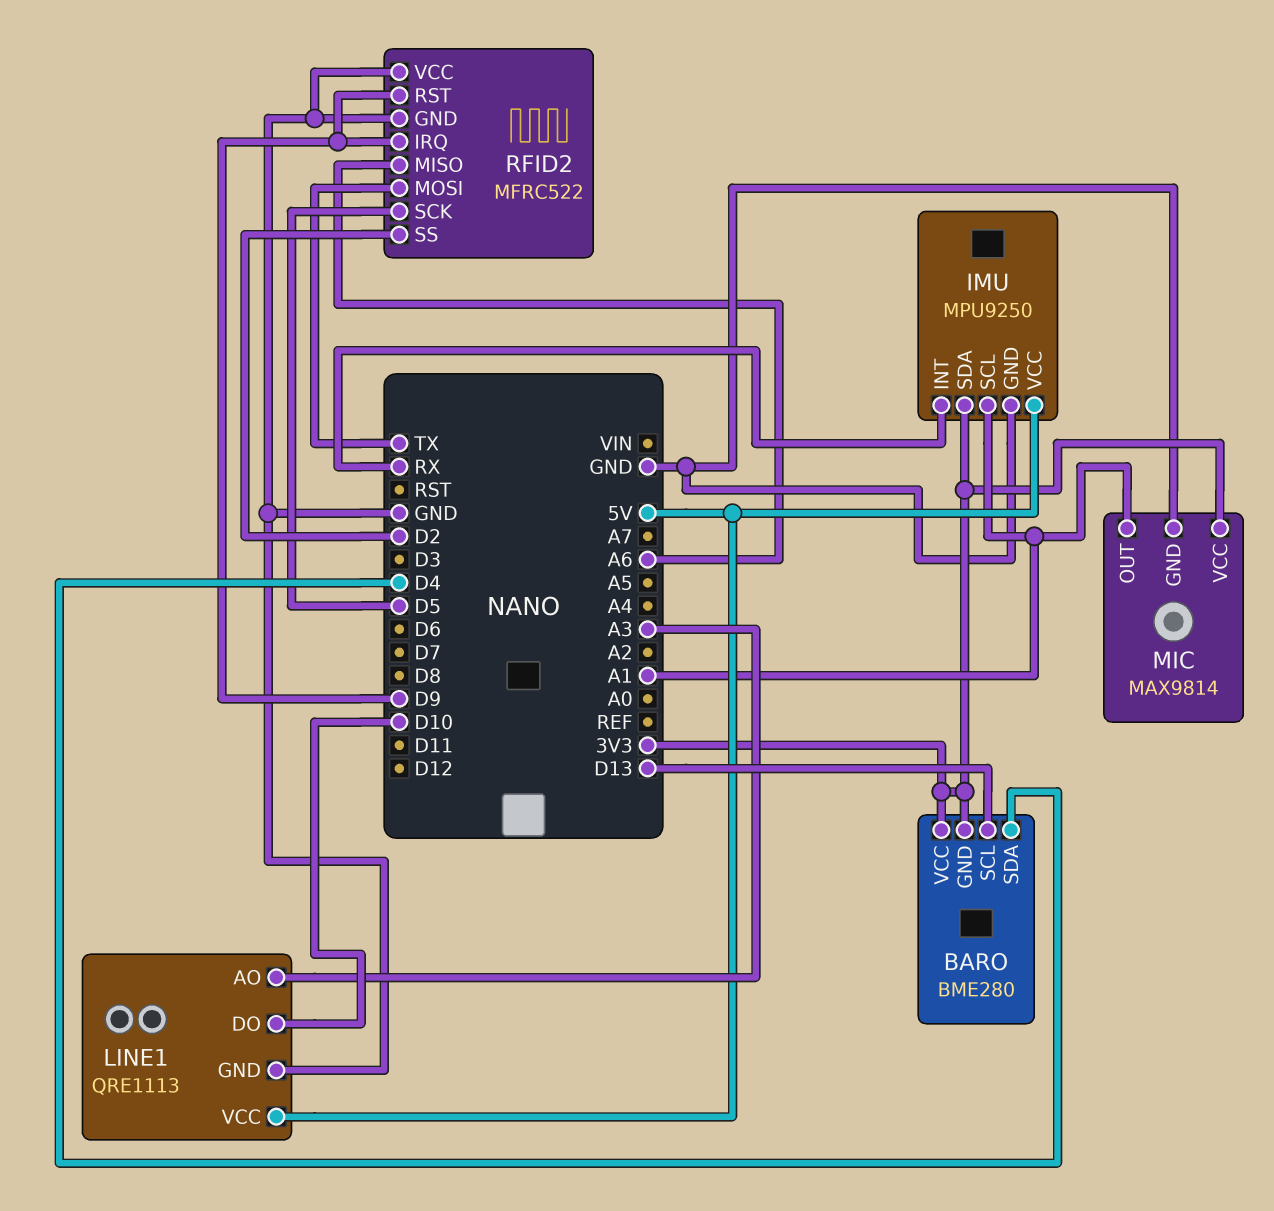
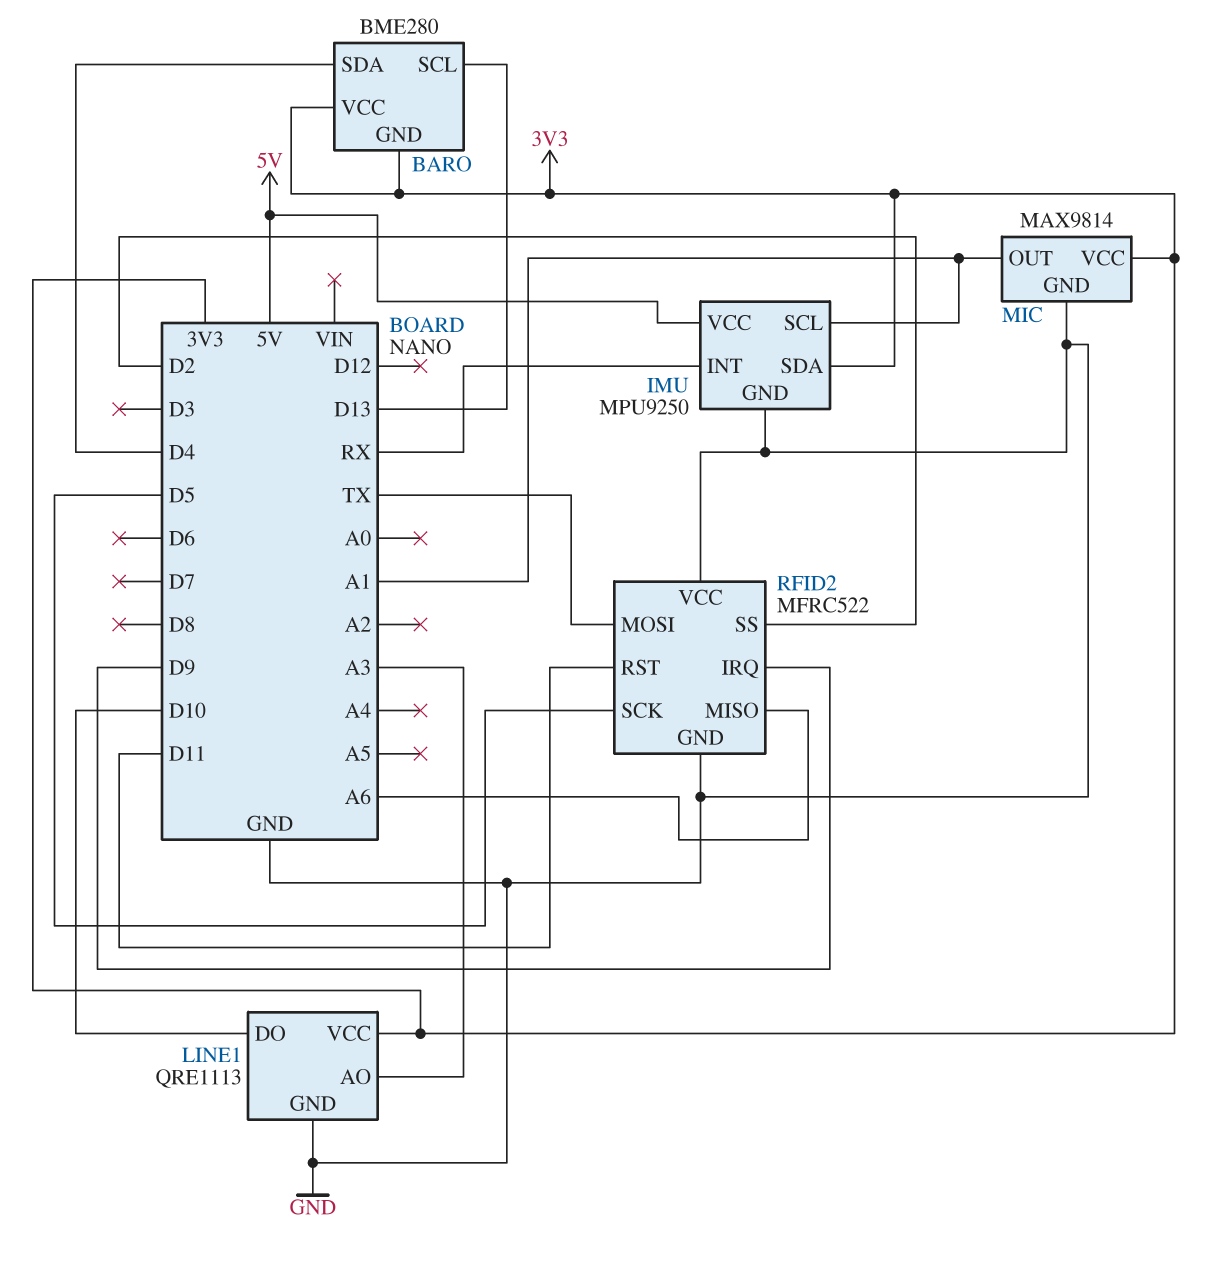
LINE1 pin VCC: 5V -> 3V3
RFID2 pin RST: D9 -> D11

